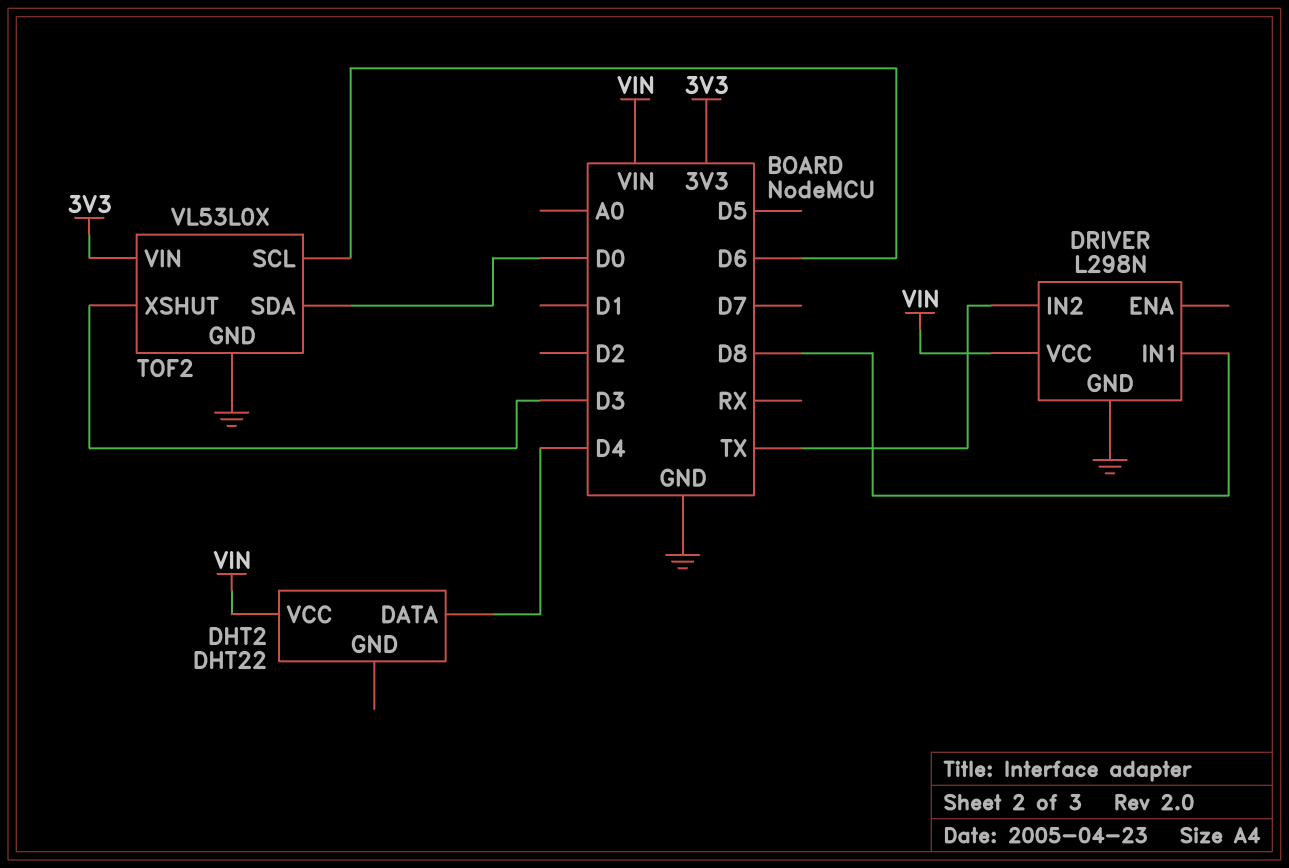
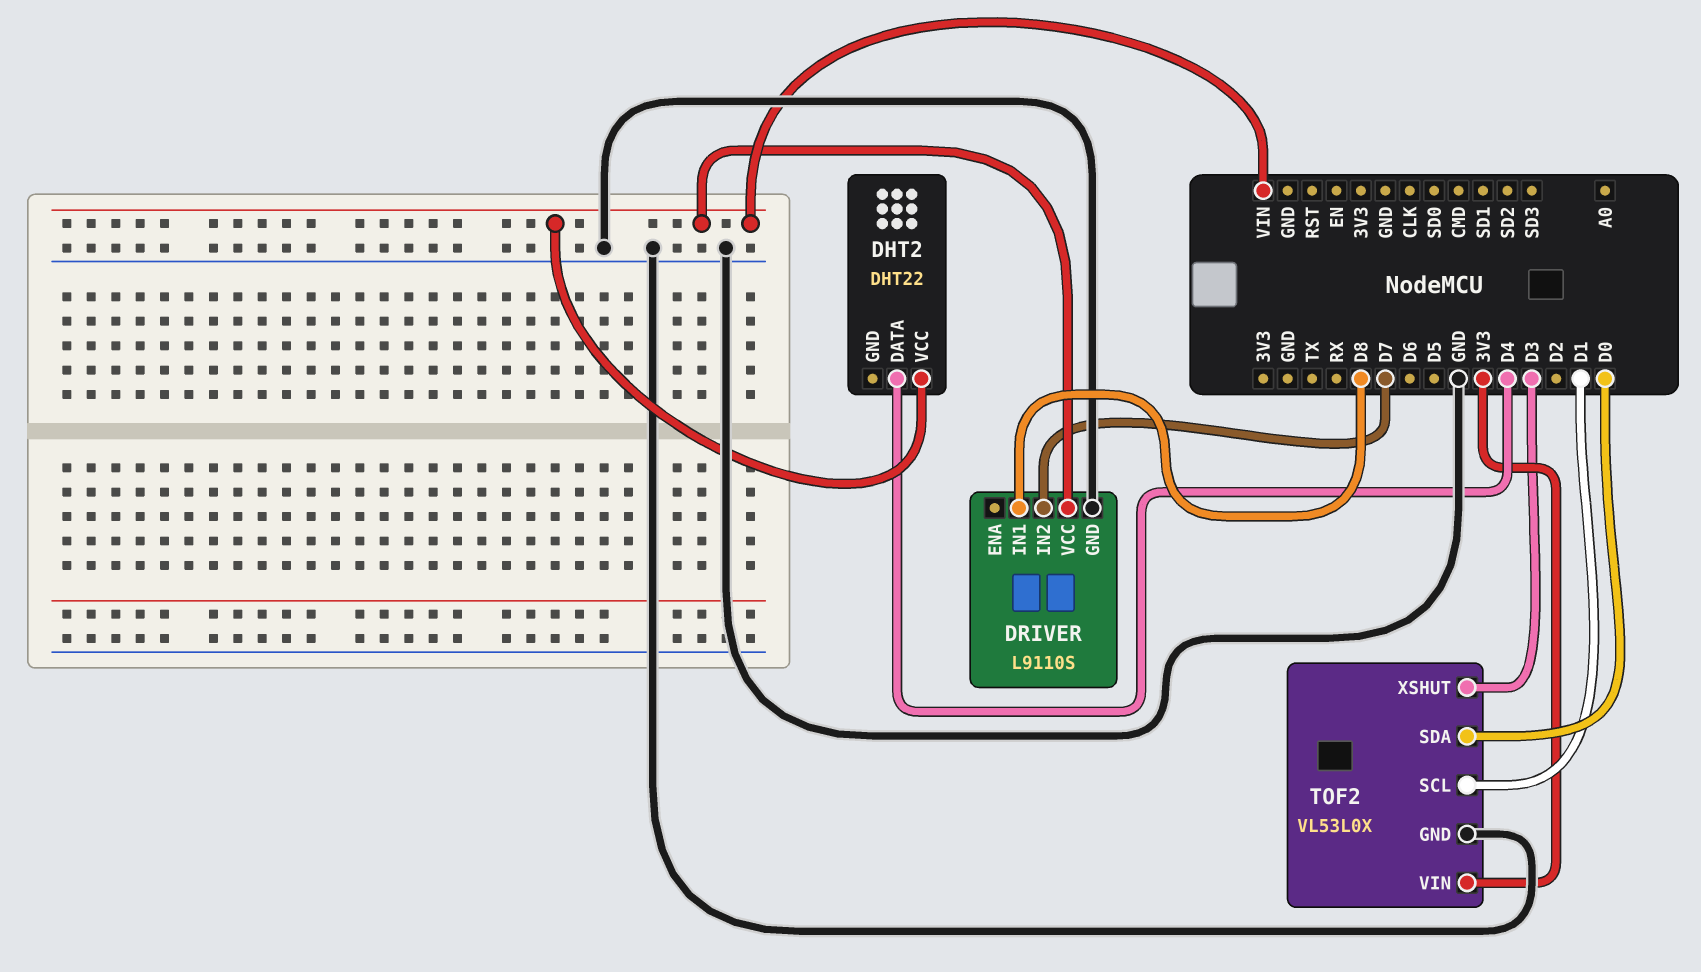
DRIVER: L298N -> L9110S
DRIVER pin IN2: TX -> D7
TOF2 pin SCL: D6 -> D1

